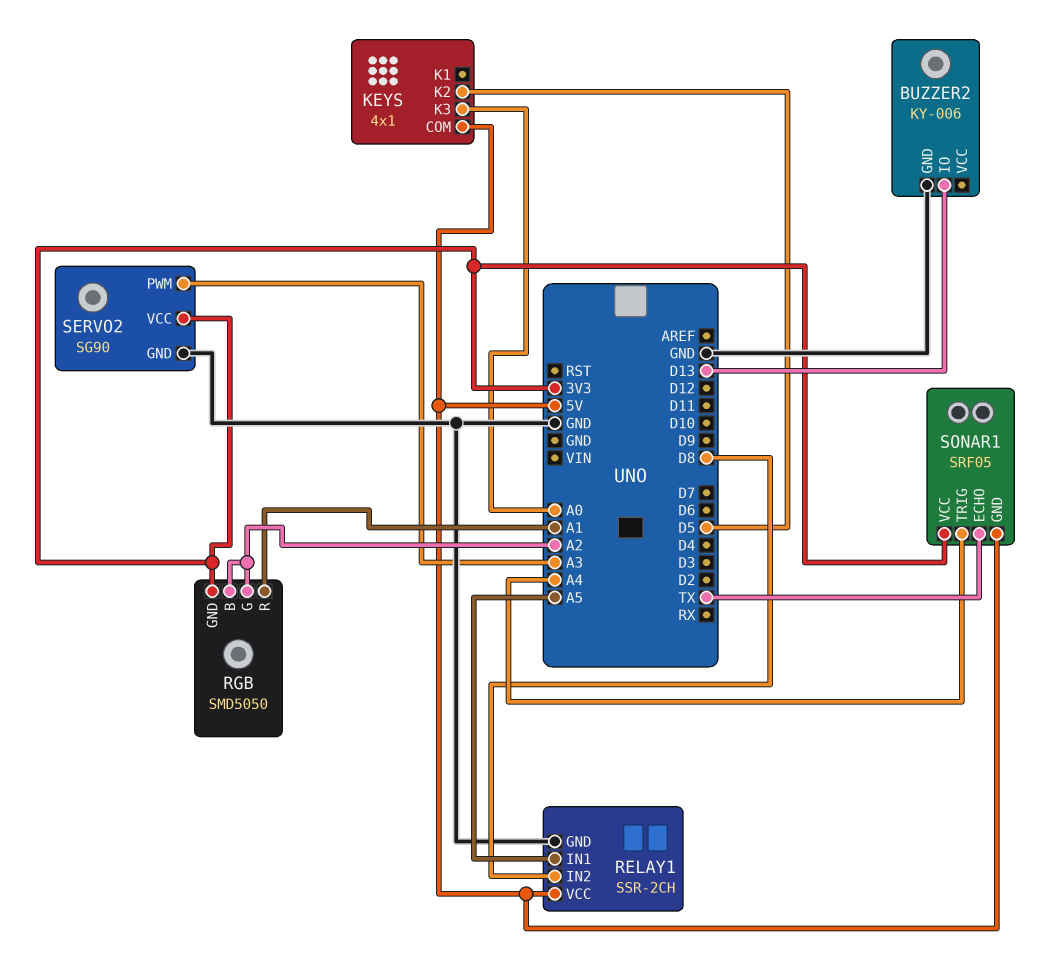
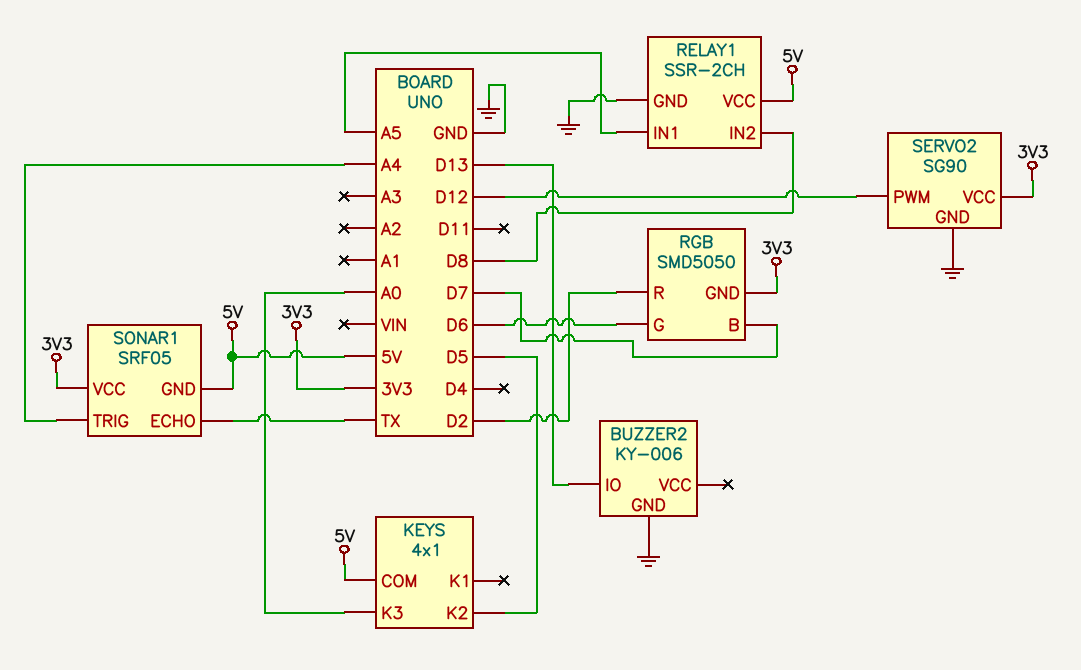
RGB pin B: A2 -> D7
RGB pin G: A2 -> D6
RGB pin R: A1 -> D2
SERVO2 pin PWM: A3 -> D12

